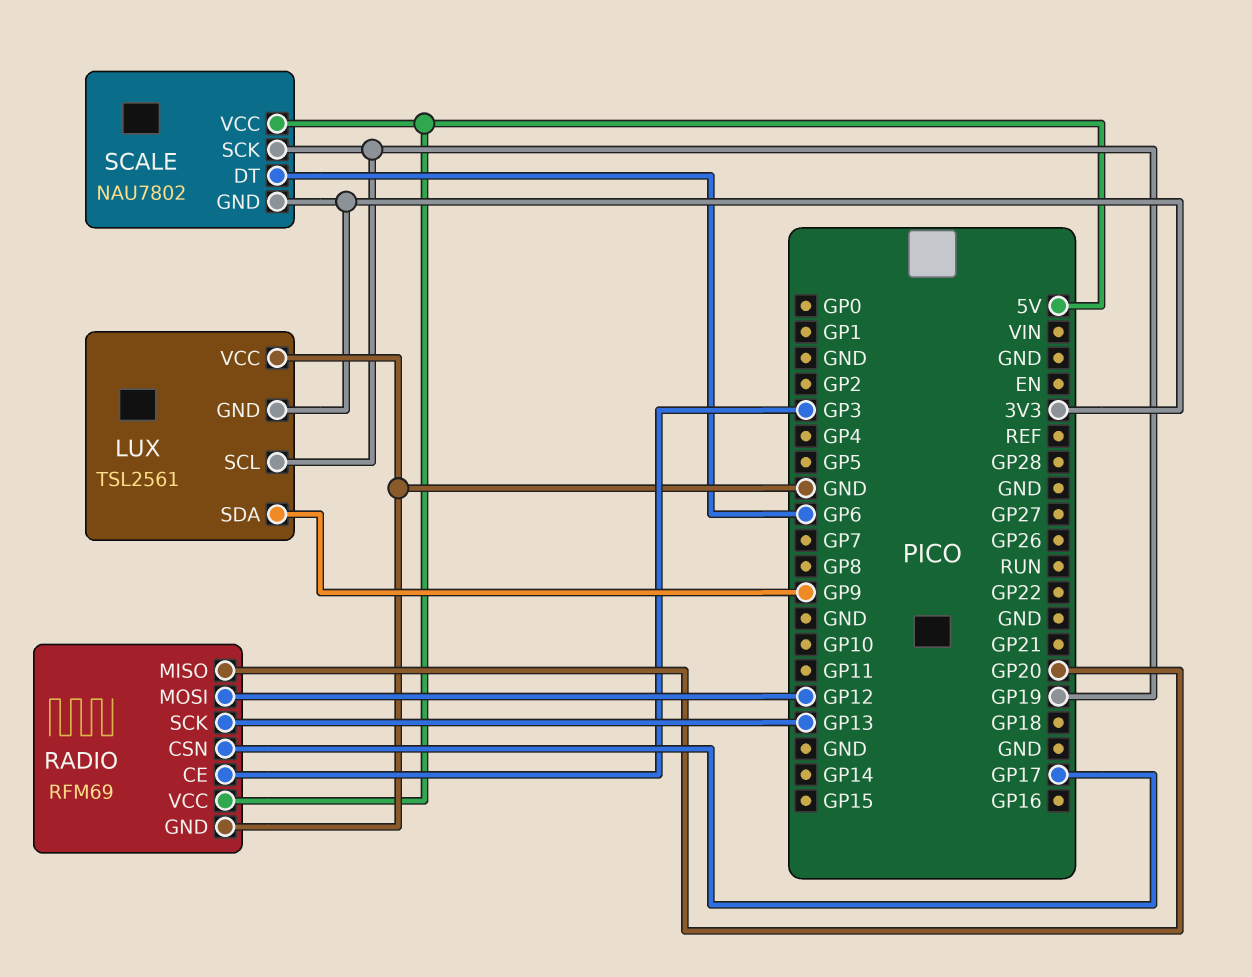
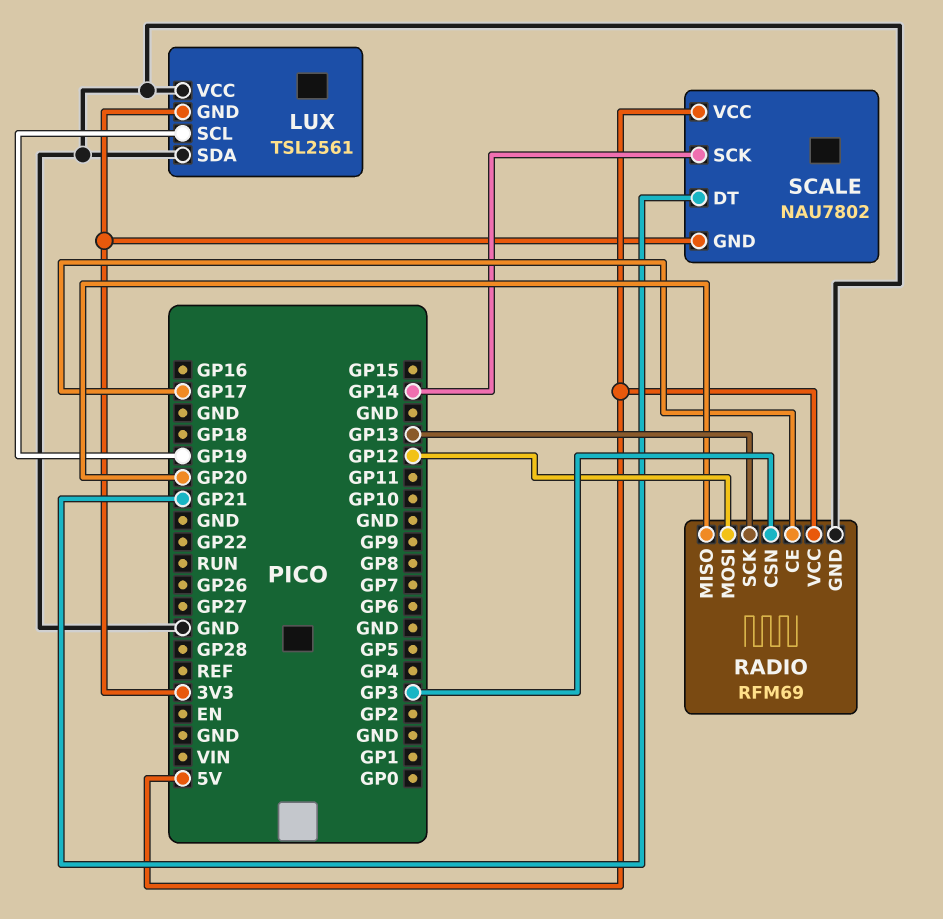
LUX pin SDA: GP9 -> GND
RADIO pin CE: GP3 -> GP17
RADIO pin CSN: GP17 -> GP3
SCALE pin DT: GP6 -> GP21
SCALE pin SCK: GP19 -> GP14

